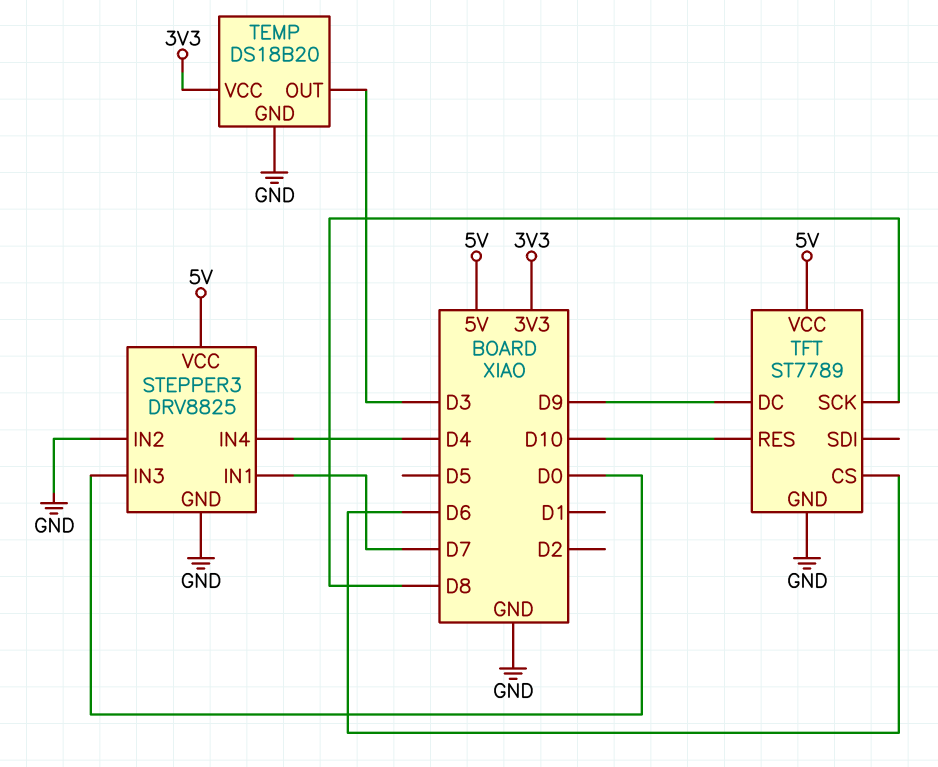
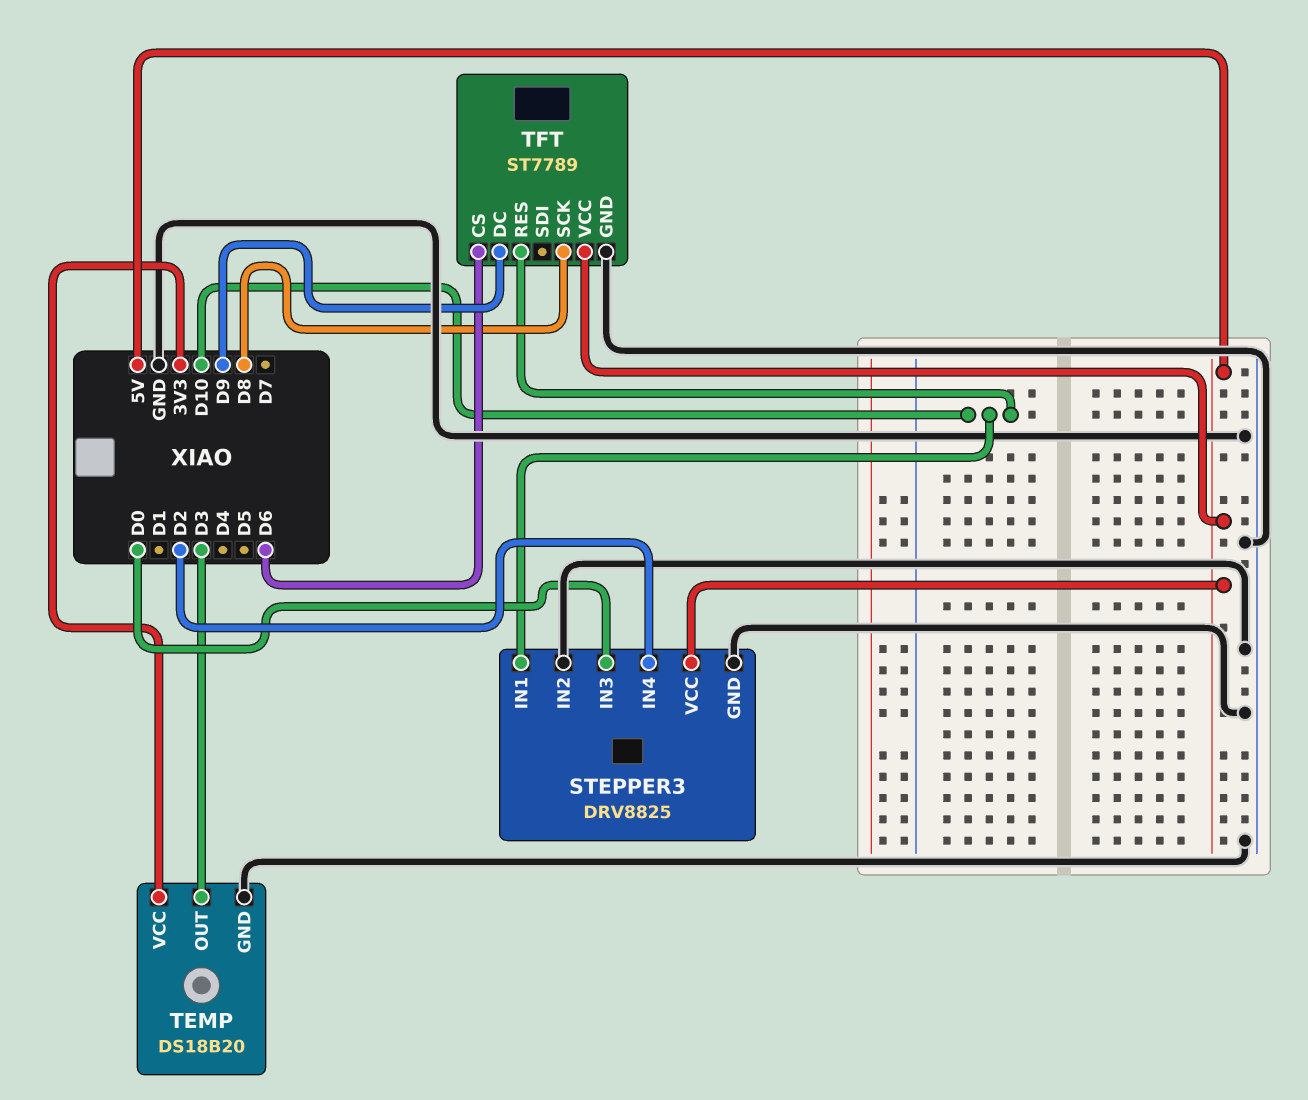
STEPPER3 pin IN1: D7 -> D10
STEPPER3 pin IN4: D4 -> D2

